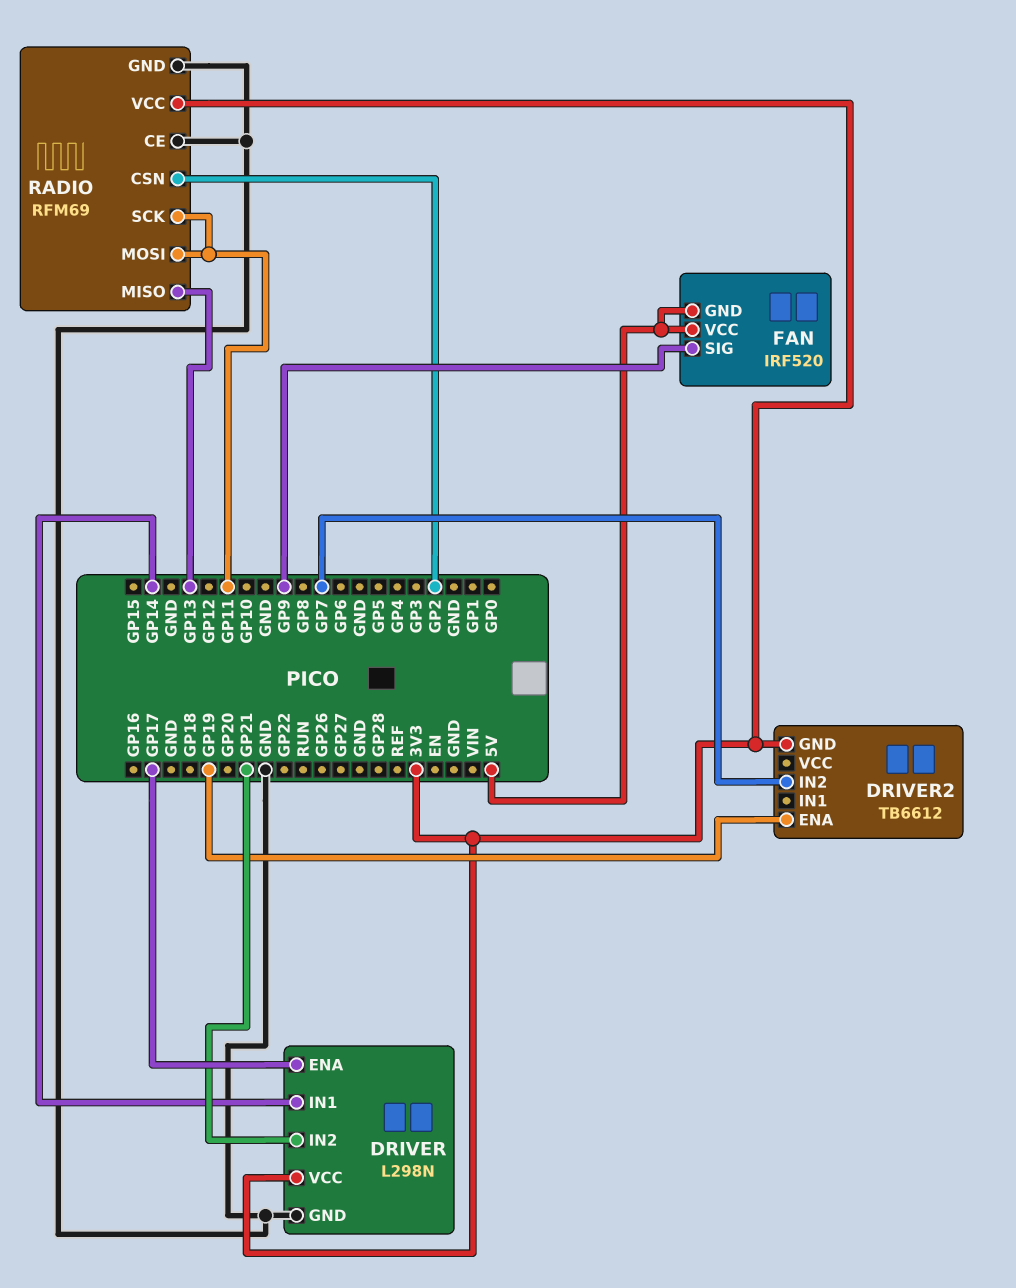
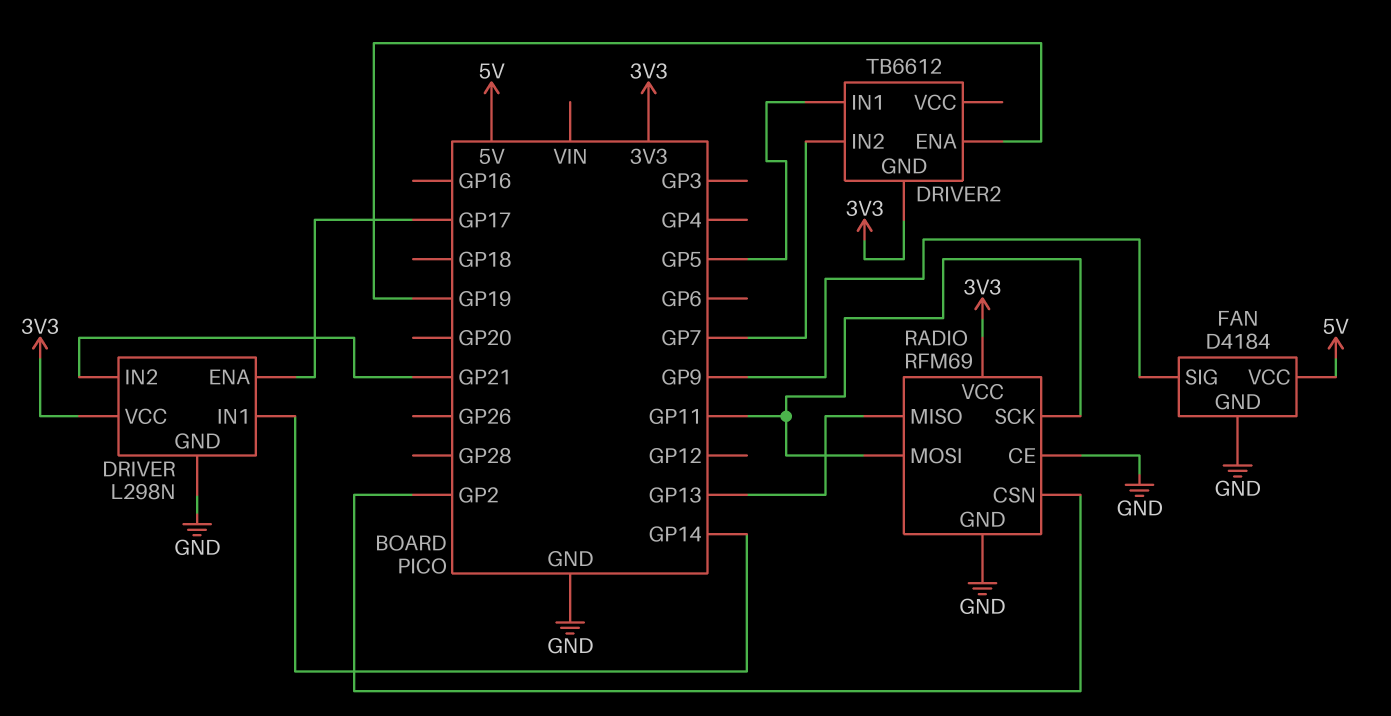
DRIVER2 pin IN1: none -> GP5
FAN: IRF520 -> D4184
FAN pin GND: 5V -> GND

